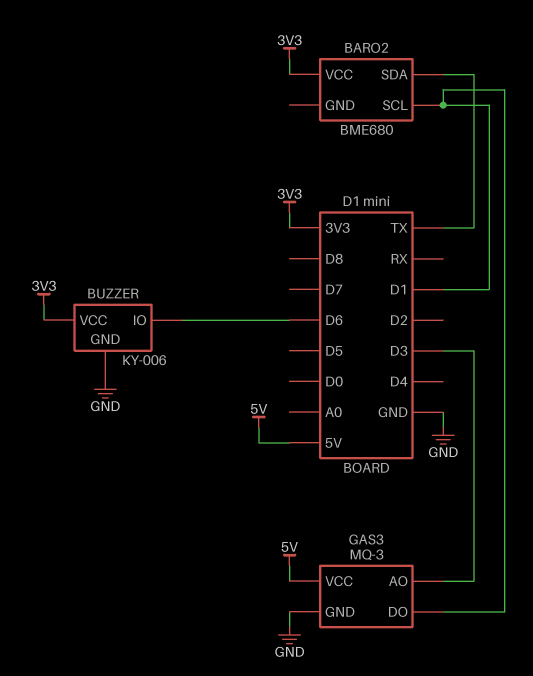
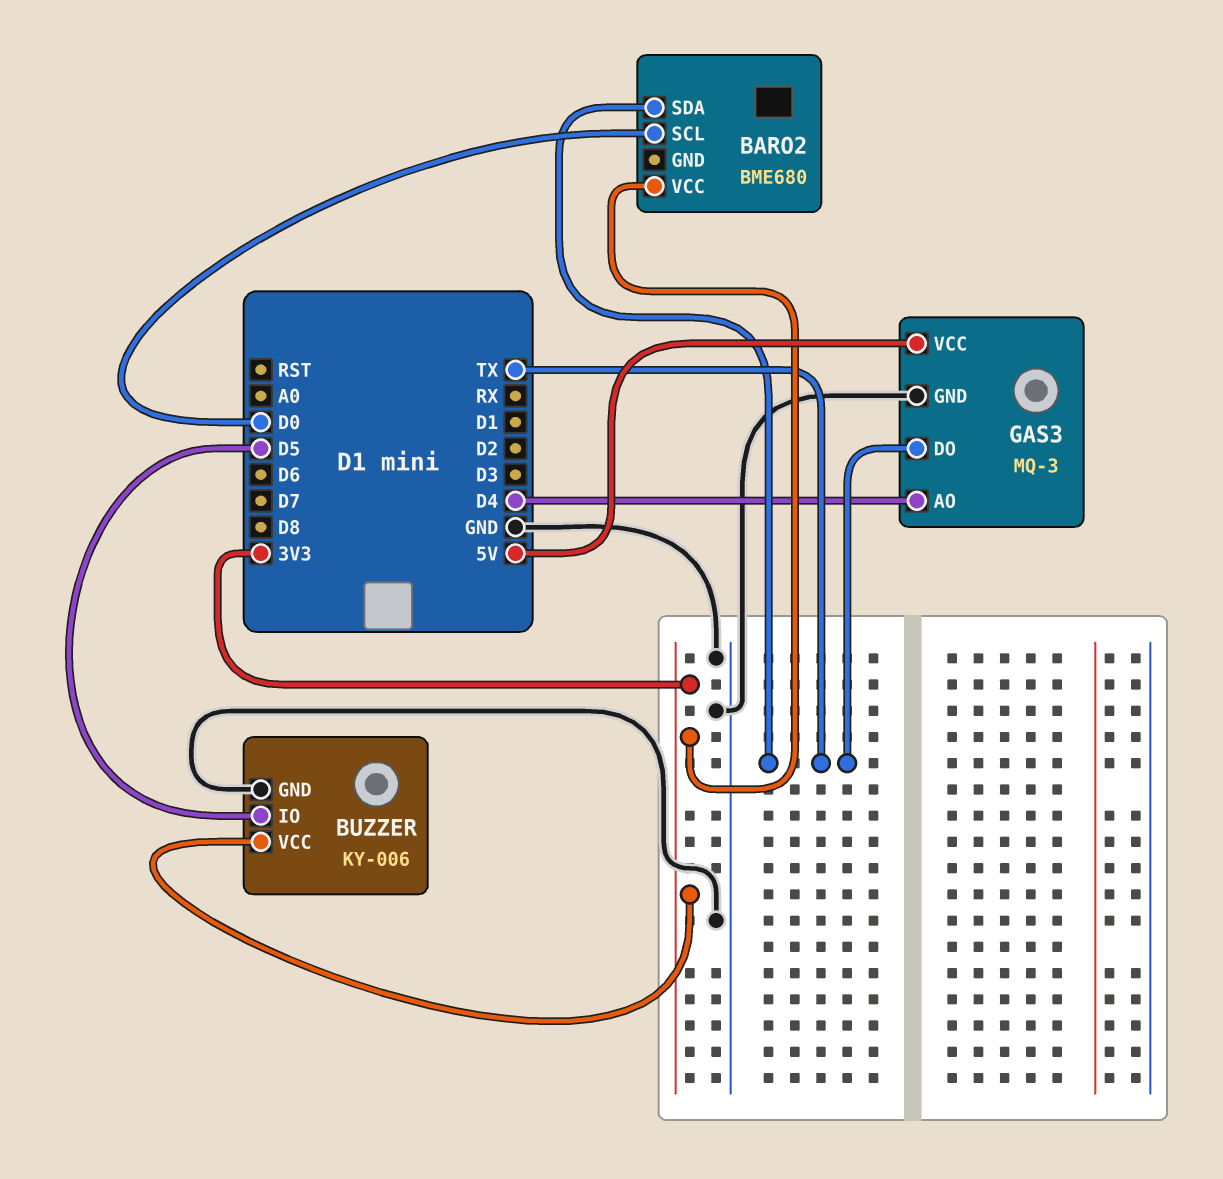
BARO2 pin SCL: D1 -> D0
BUZZER pin IO: D6 -> D5
GAS3 pin AO: D3 -> D4
GAS3 pin DO: D1 -> TX

